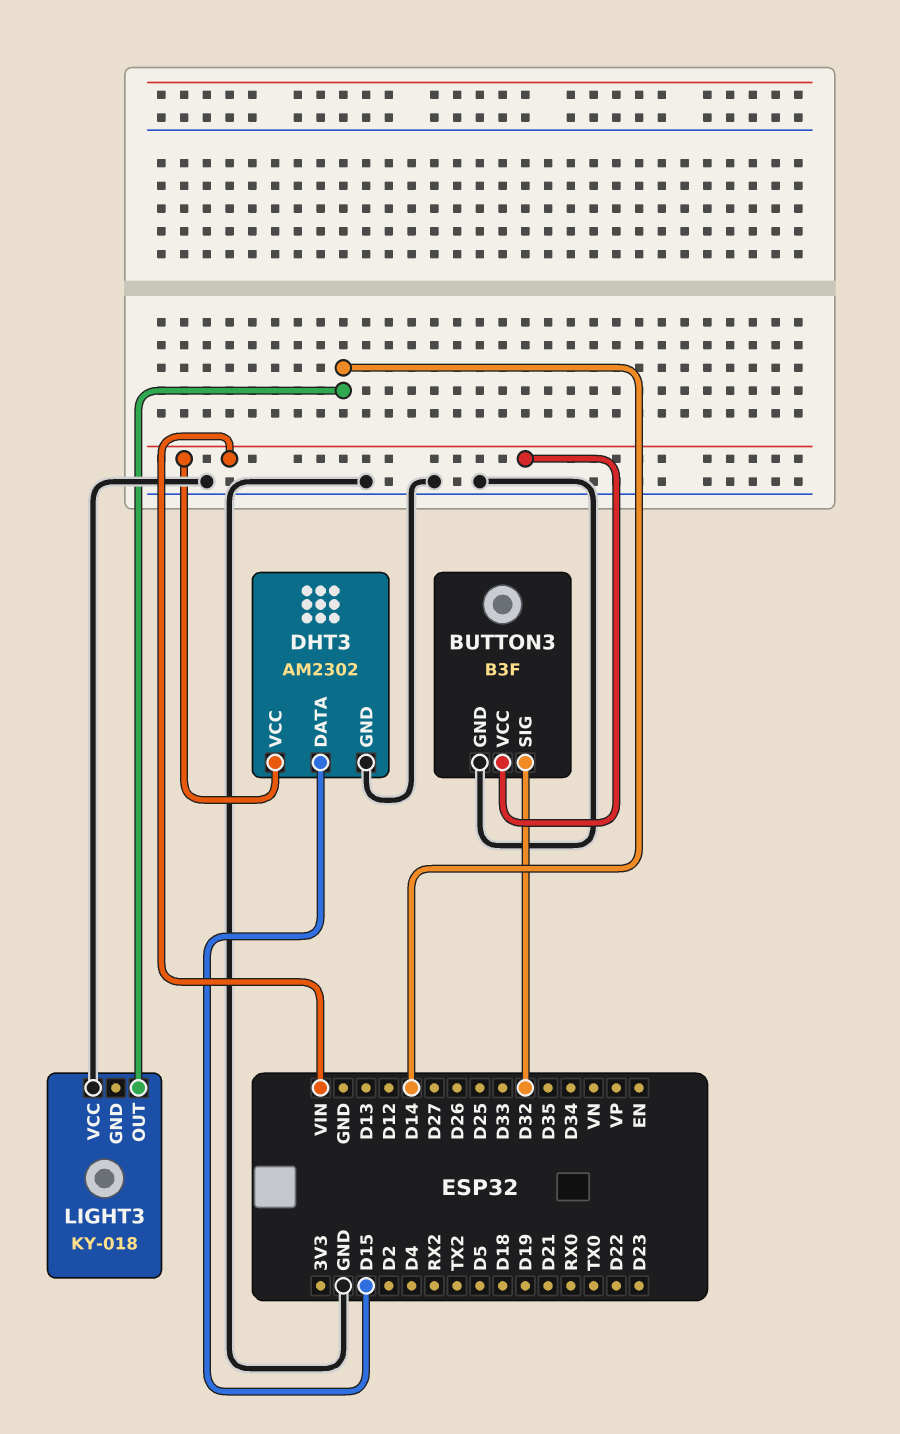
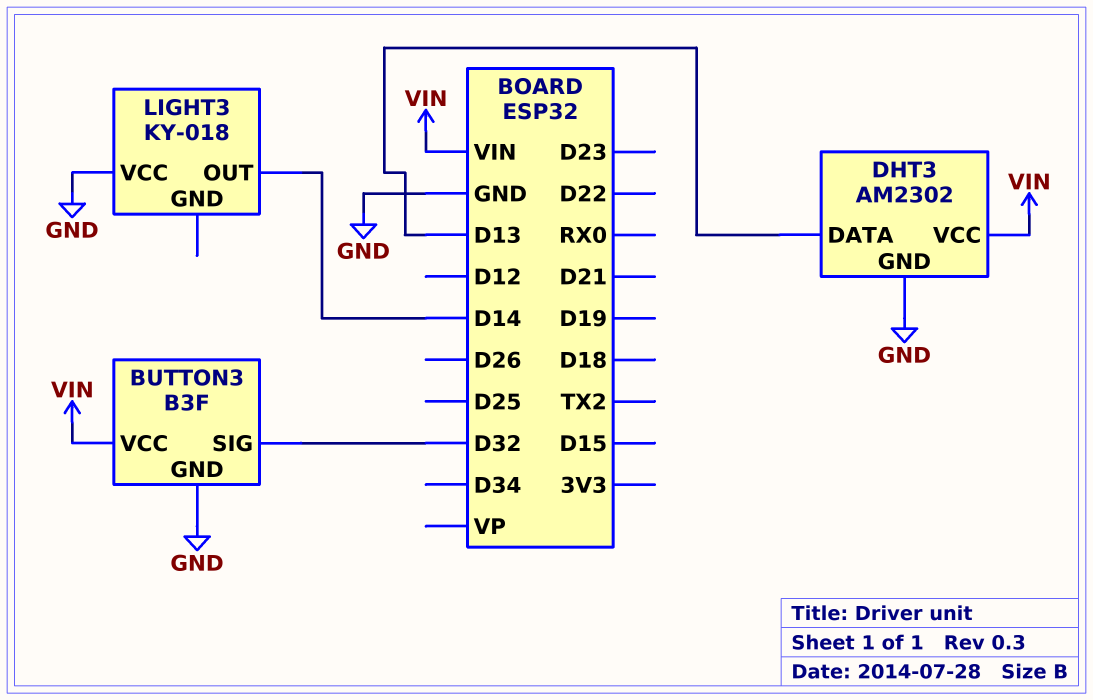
DHT3 pin DATA: D15 -> D13

